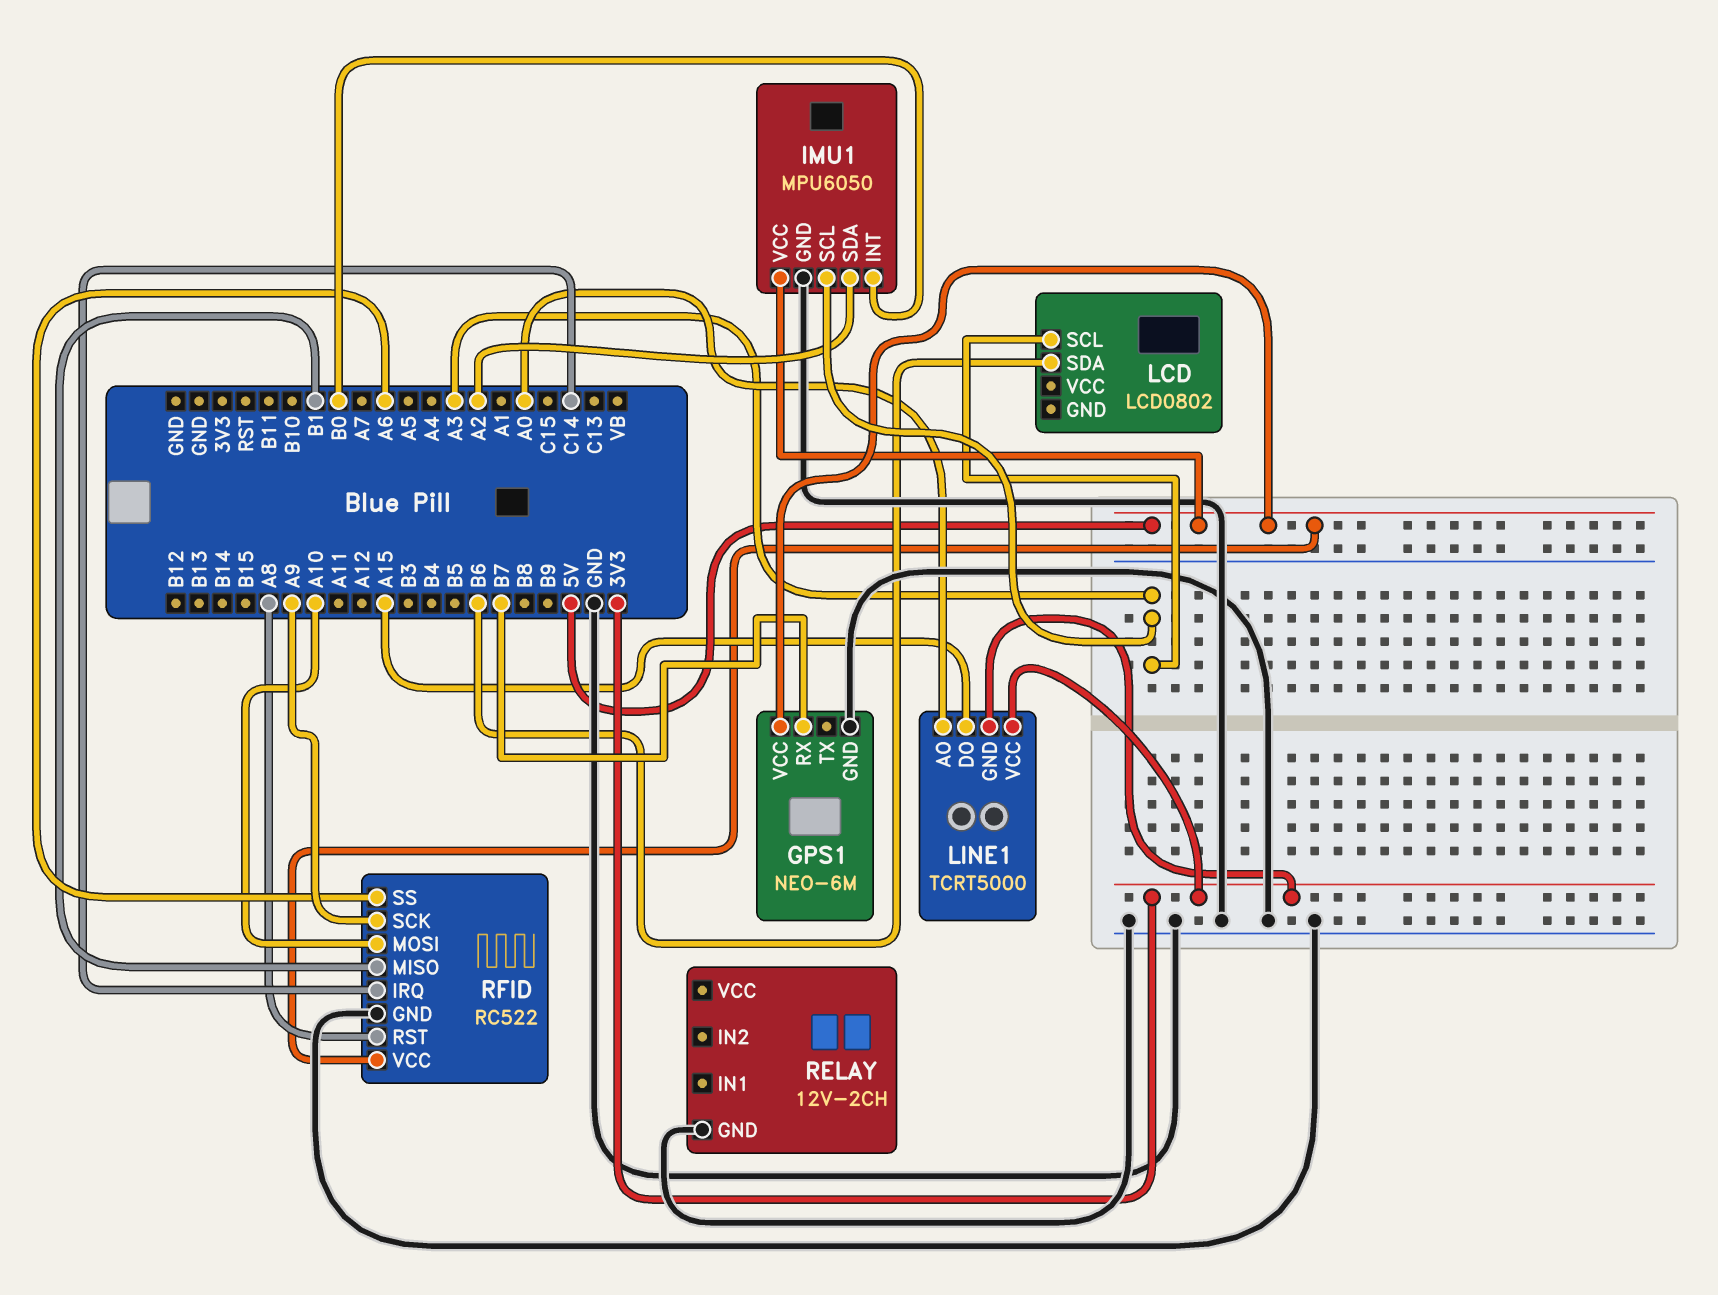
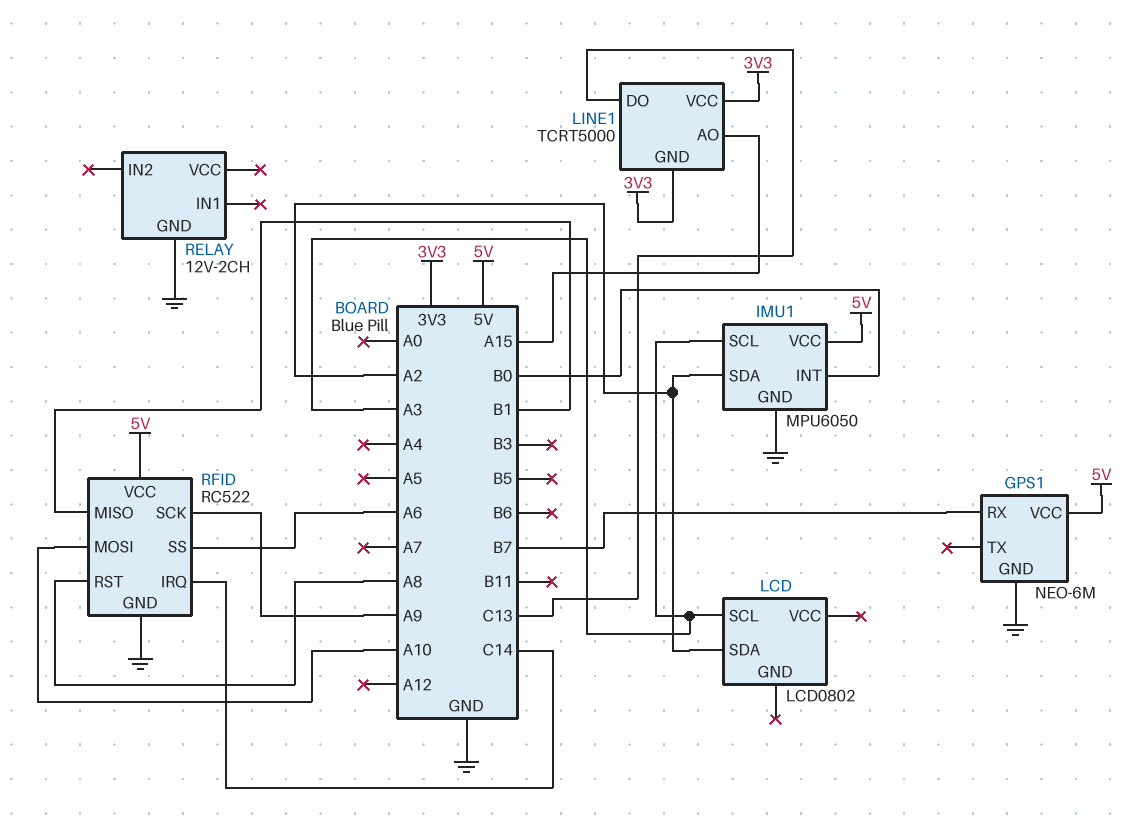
LCD pin SDA: B6 -> A2
LINE1 pin AO: A0 -> A15
LINE1 pin DO: A15 -> C13

